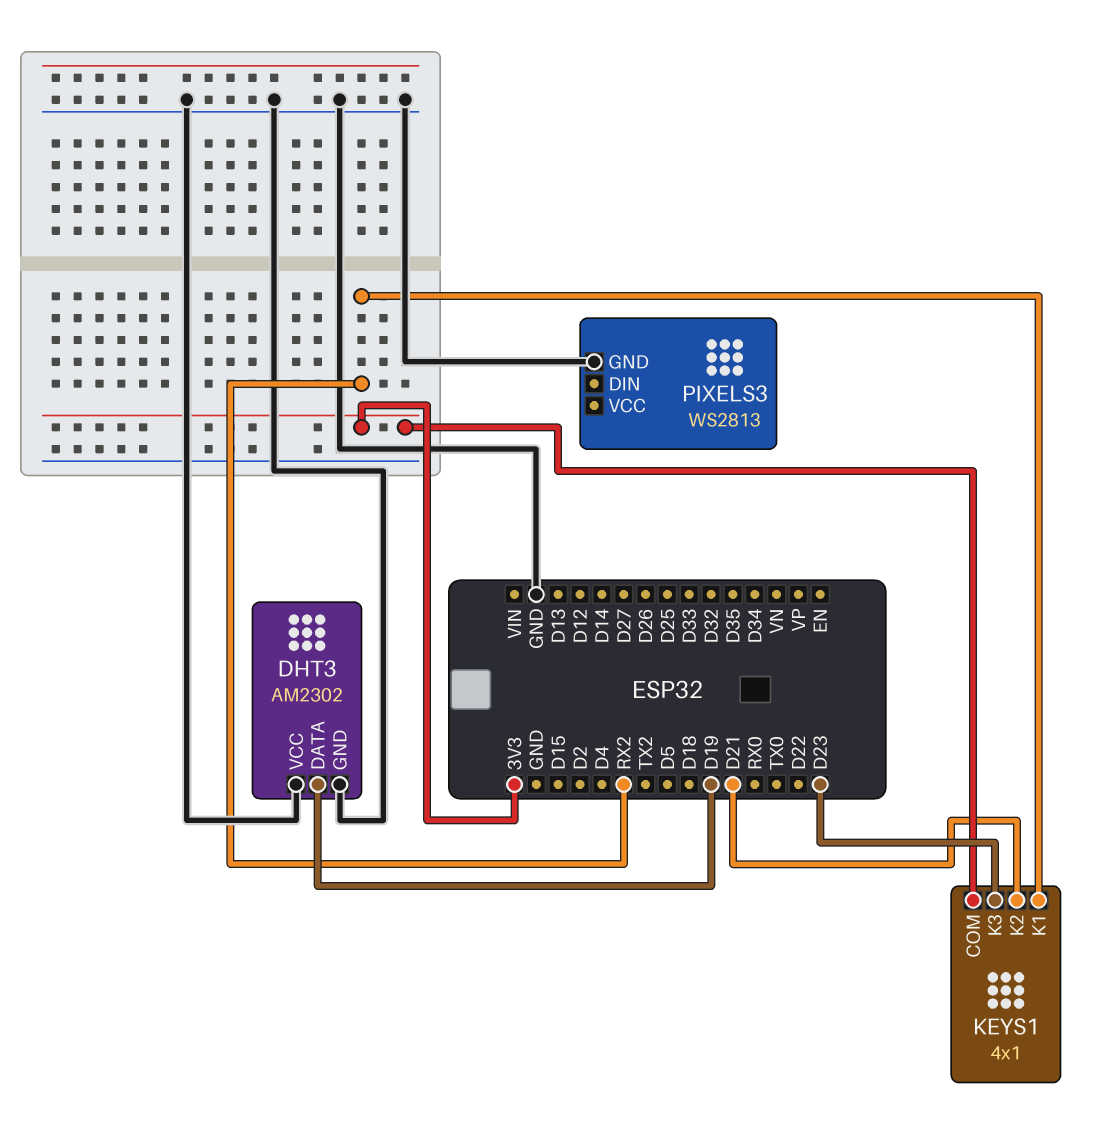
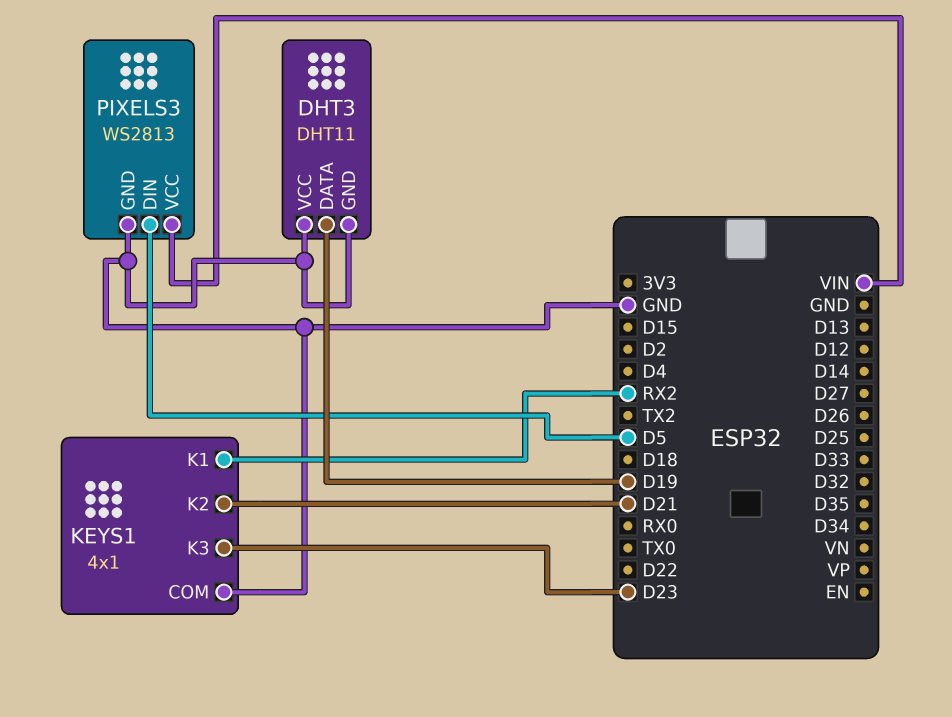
DHT3: AM2302 -> DHT11
KEYS1 pin COM: 3V3 -> GND
PIXELS3 pin DIN: none -> D5
PIXELS3 pin VCC: none -> VIN

